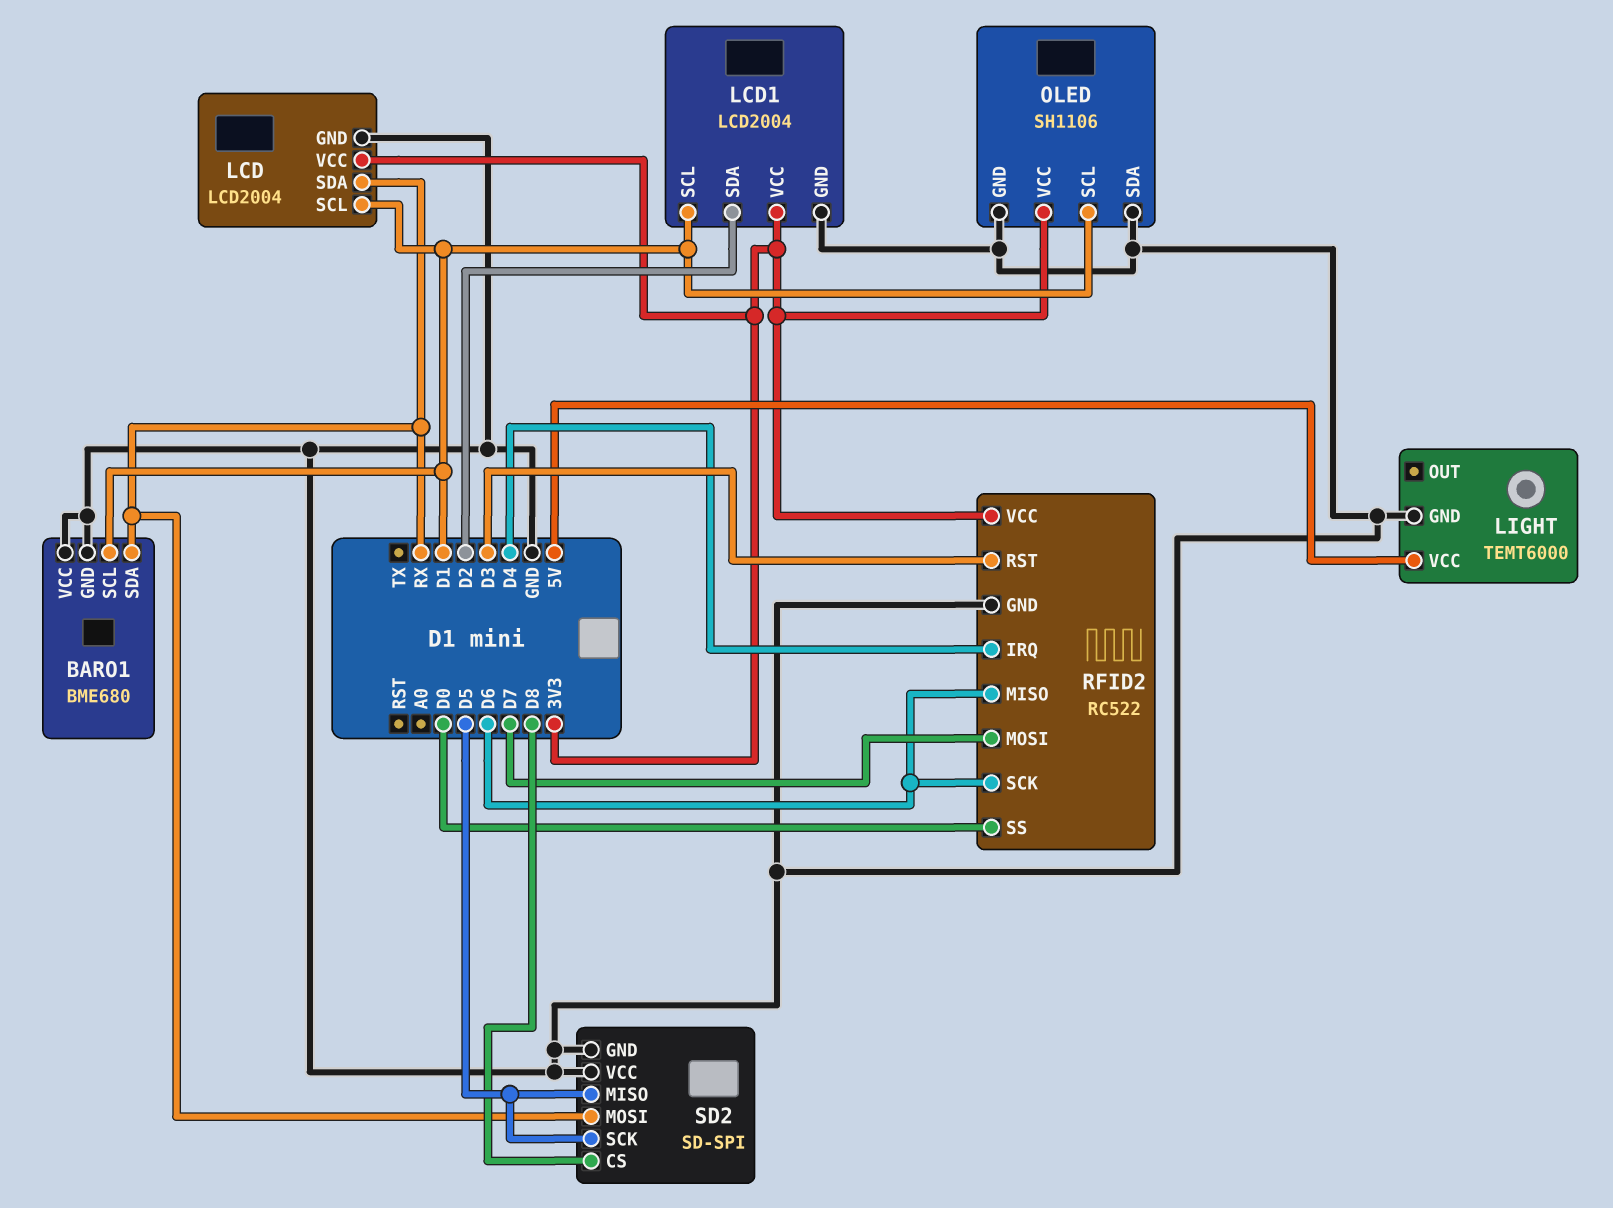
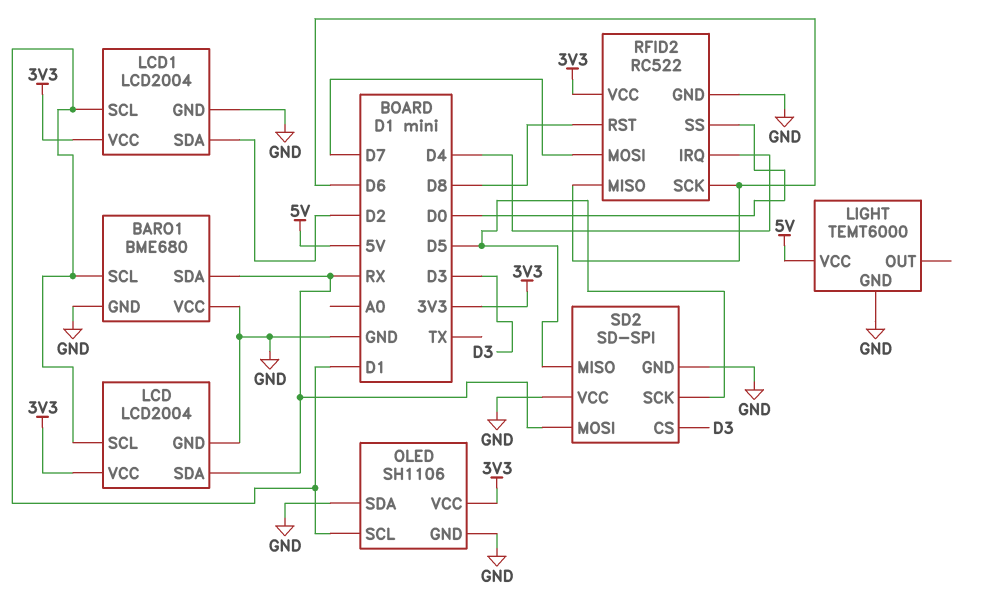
RFID2 pin RST: D3 -> D8
SD2 pin CS: D8 -> D3

